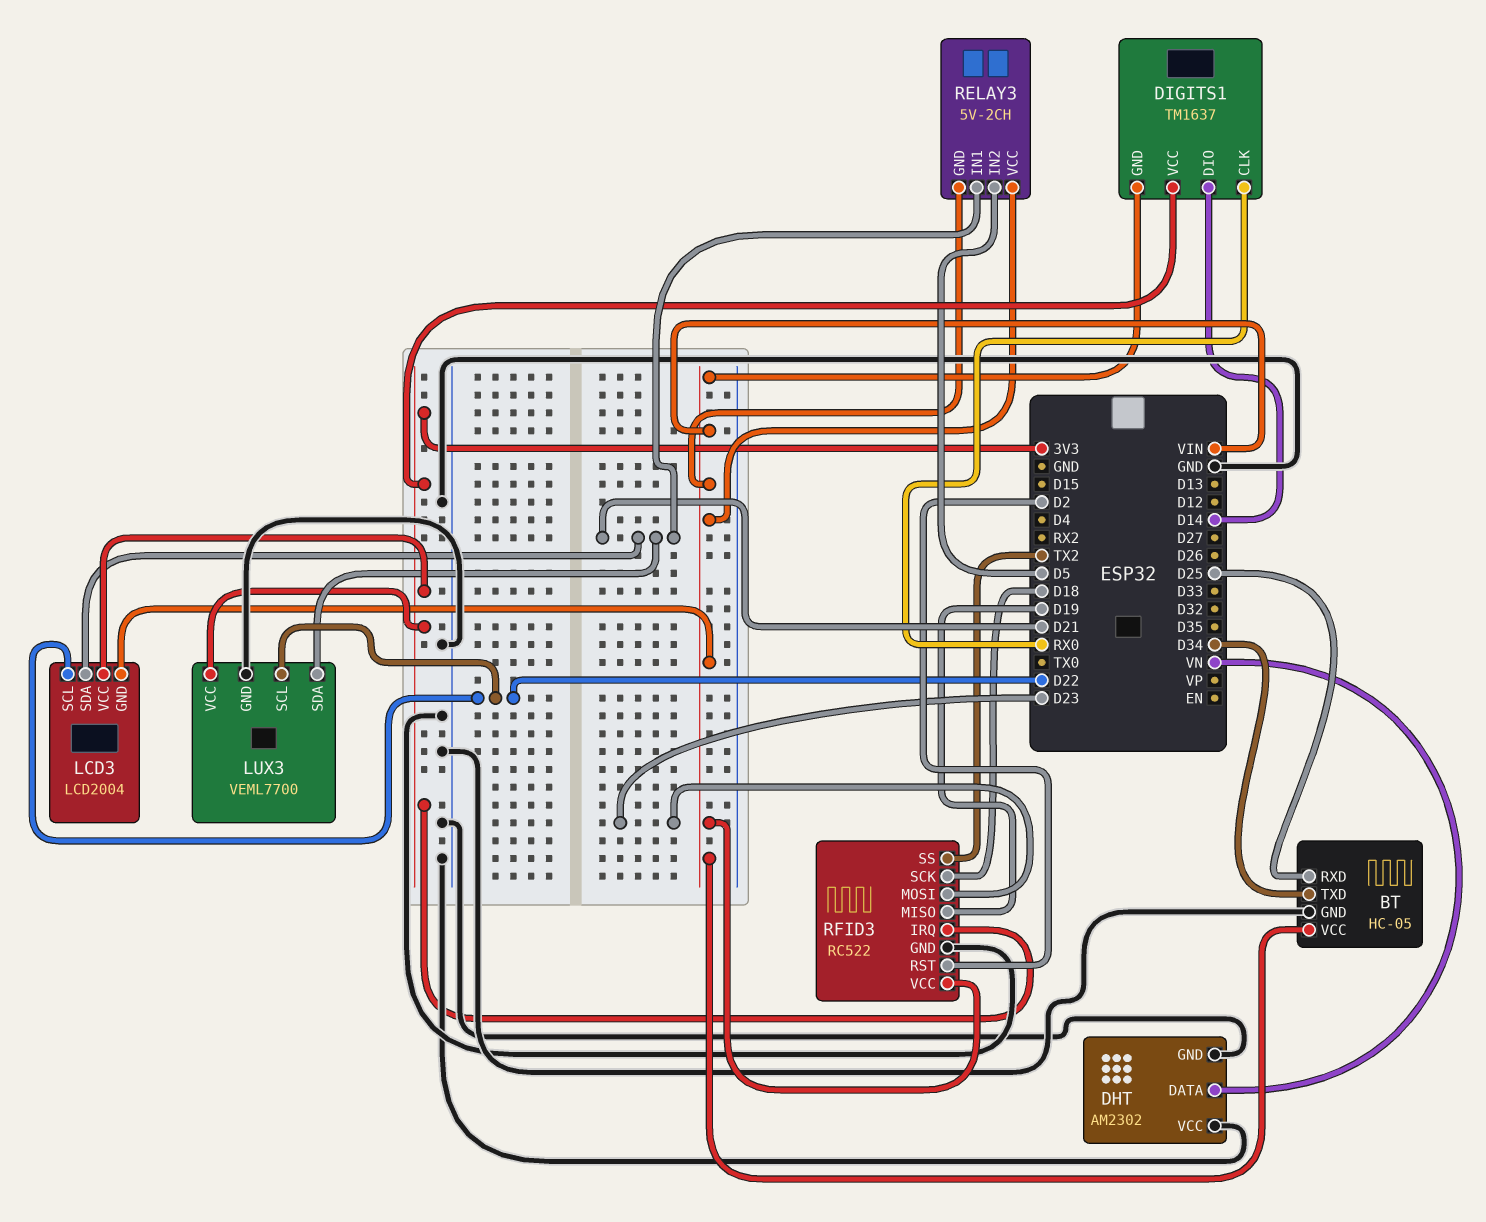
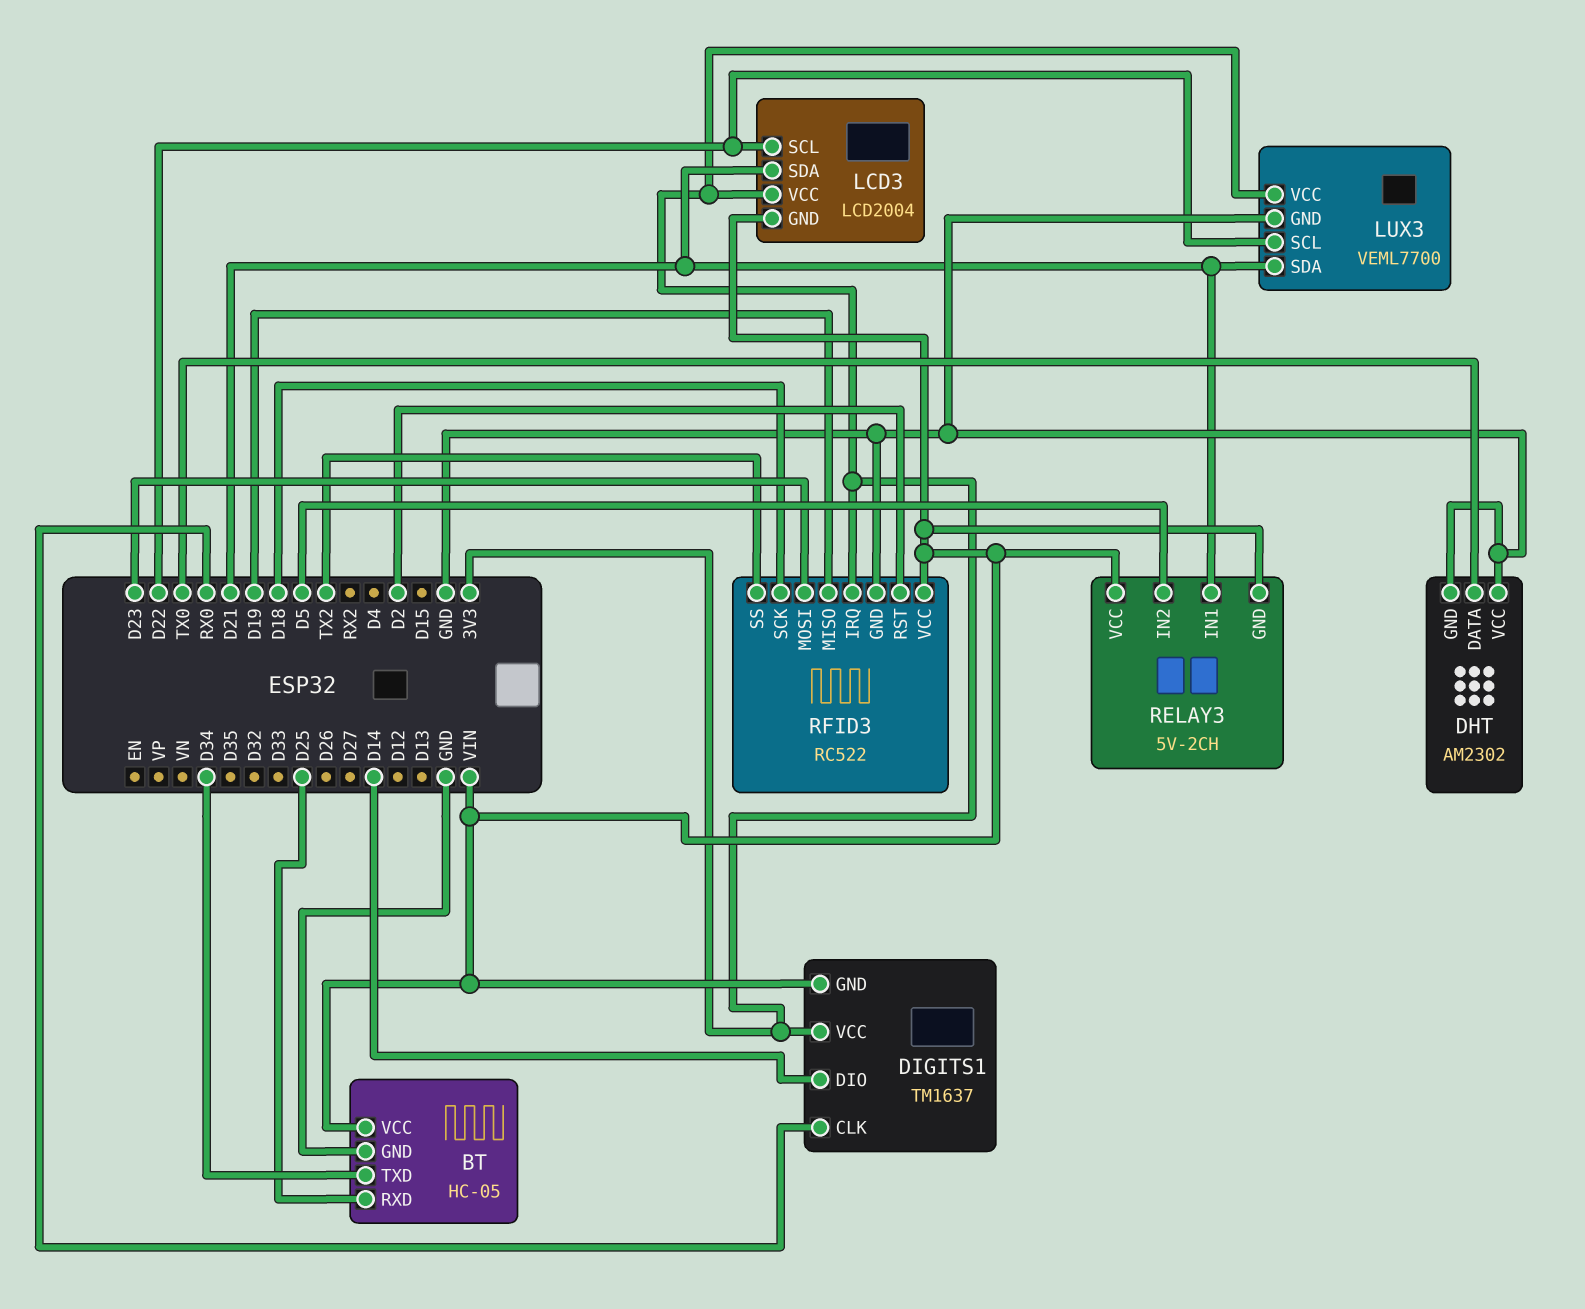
DHT pin DATA: VN -> TX0

